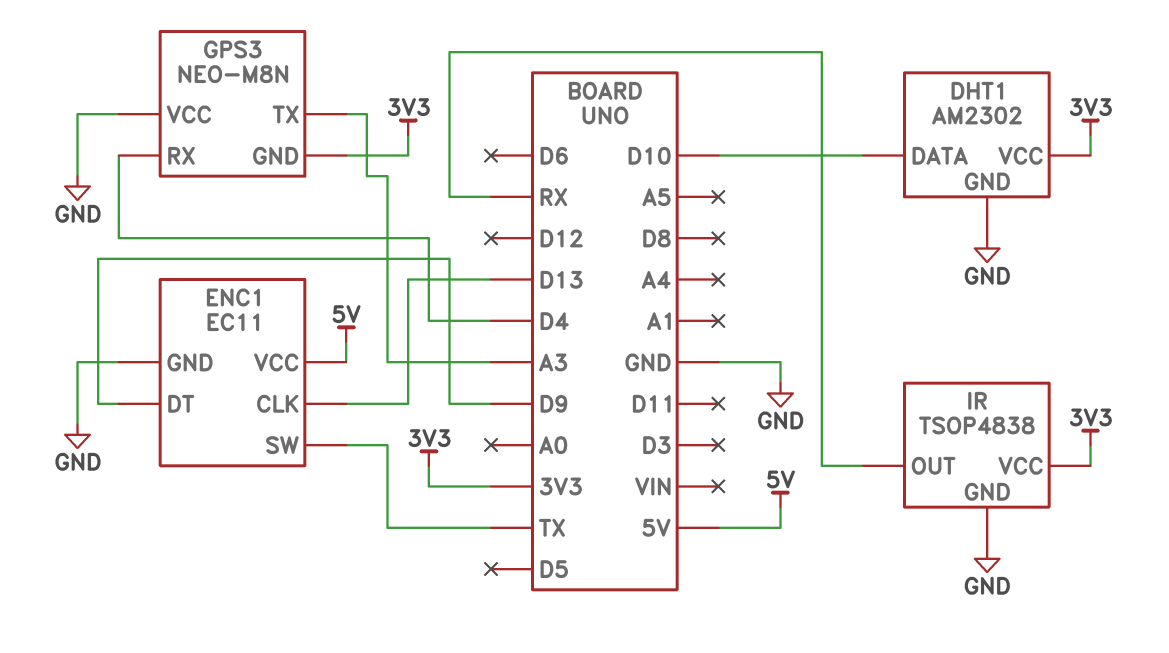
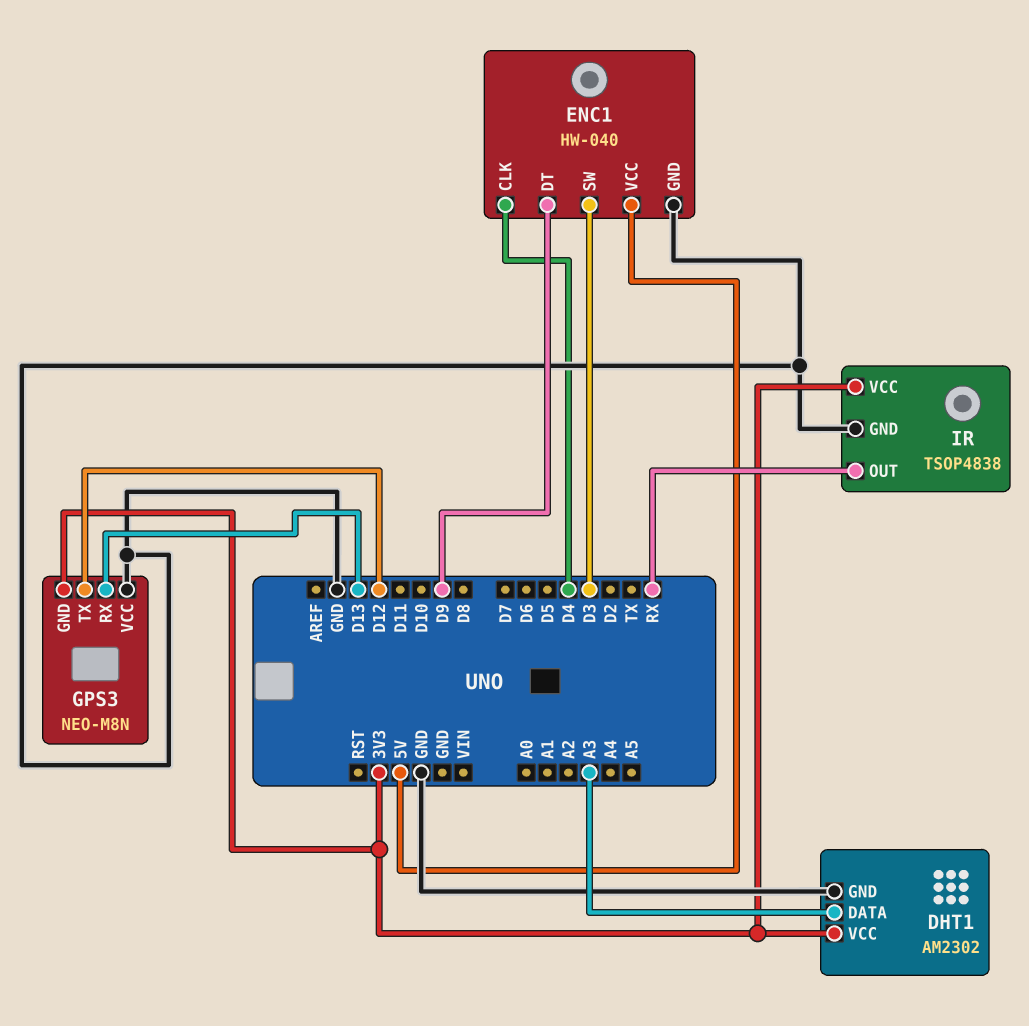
DHT1 pin DATA: D10 -> A3
ENC1: EC11 -> HW-040
ENC1 pin CLK: D13 -> D4
ENC1 pin SW: TX -> D3
GPS3 pin RX: D4 -> D13
GPS3 pin TX: A3 -> D12

